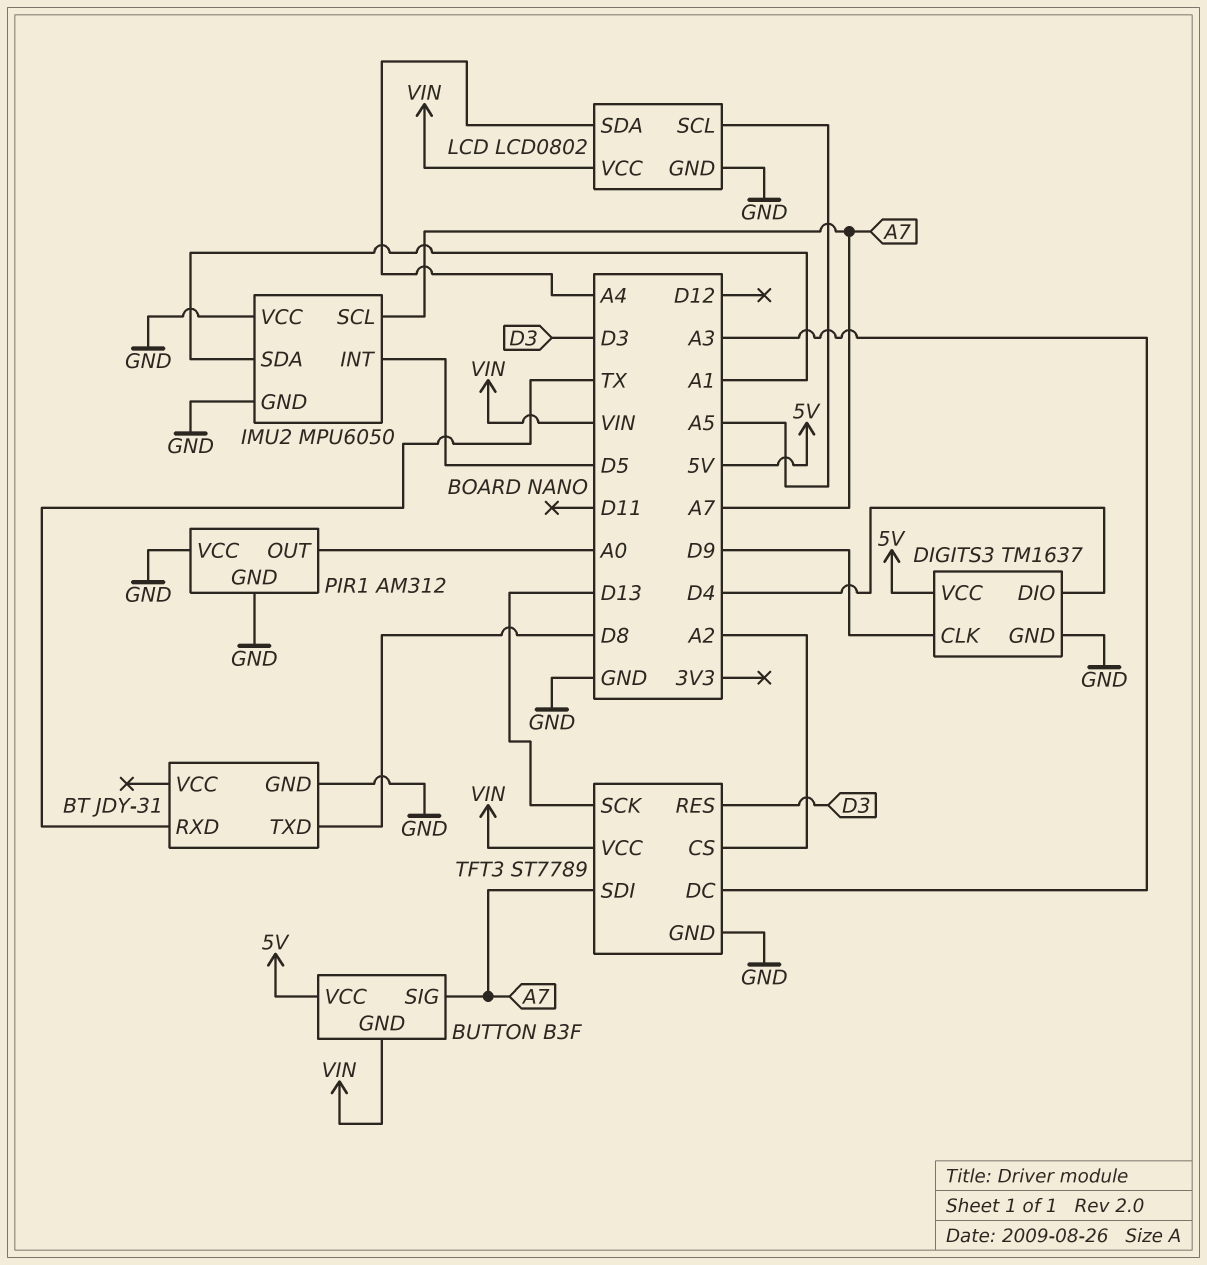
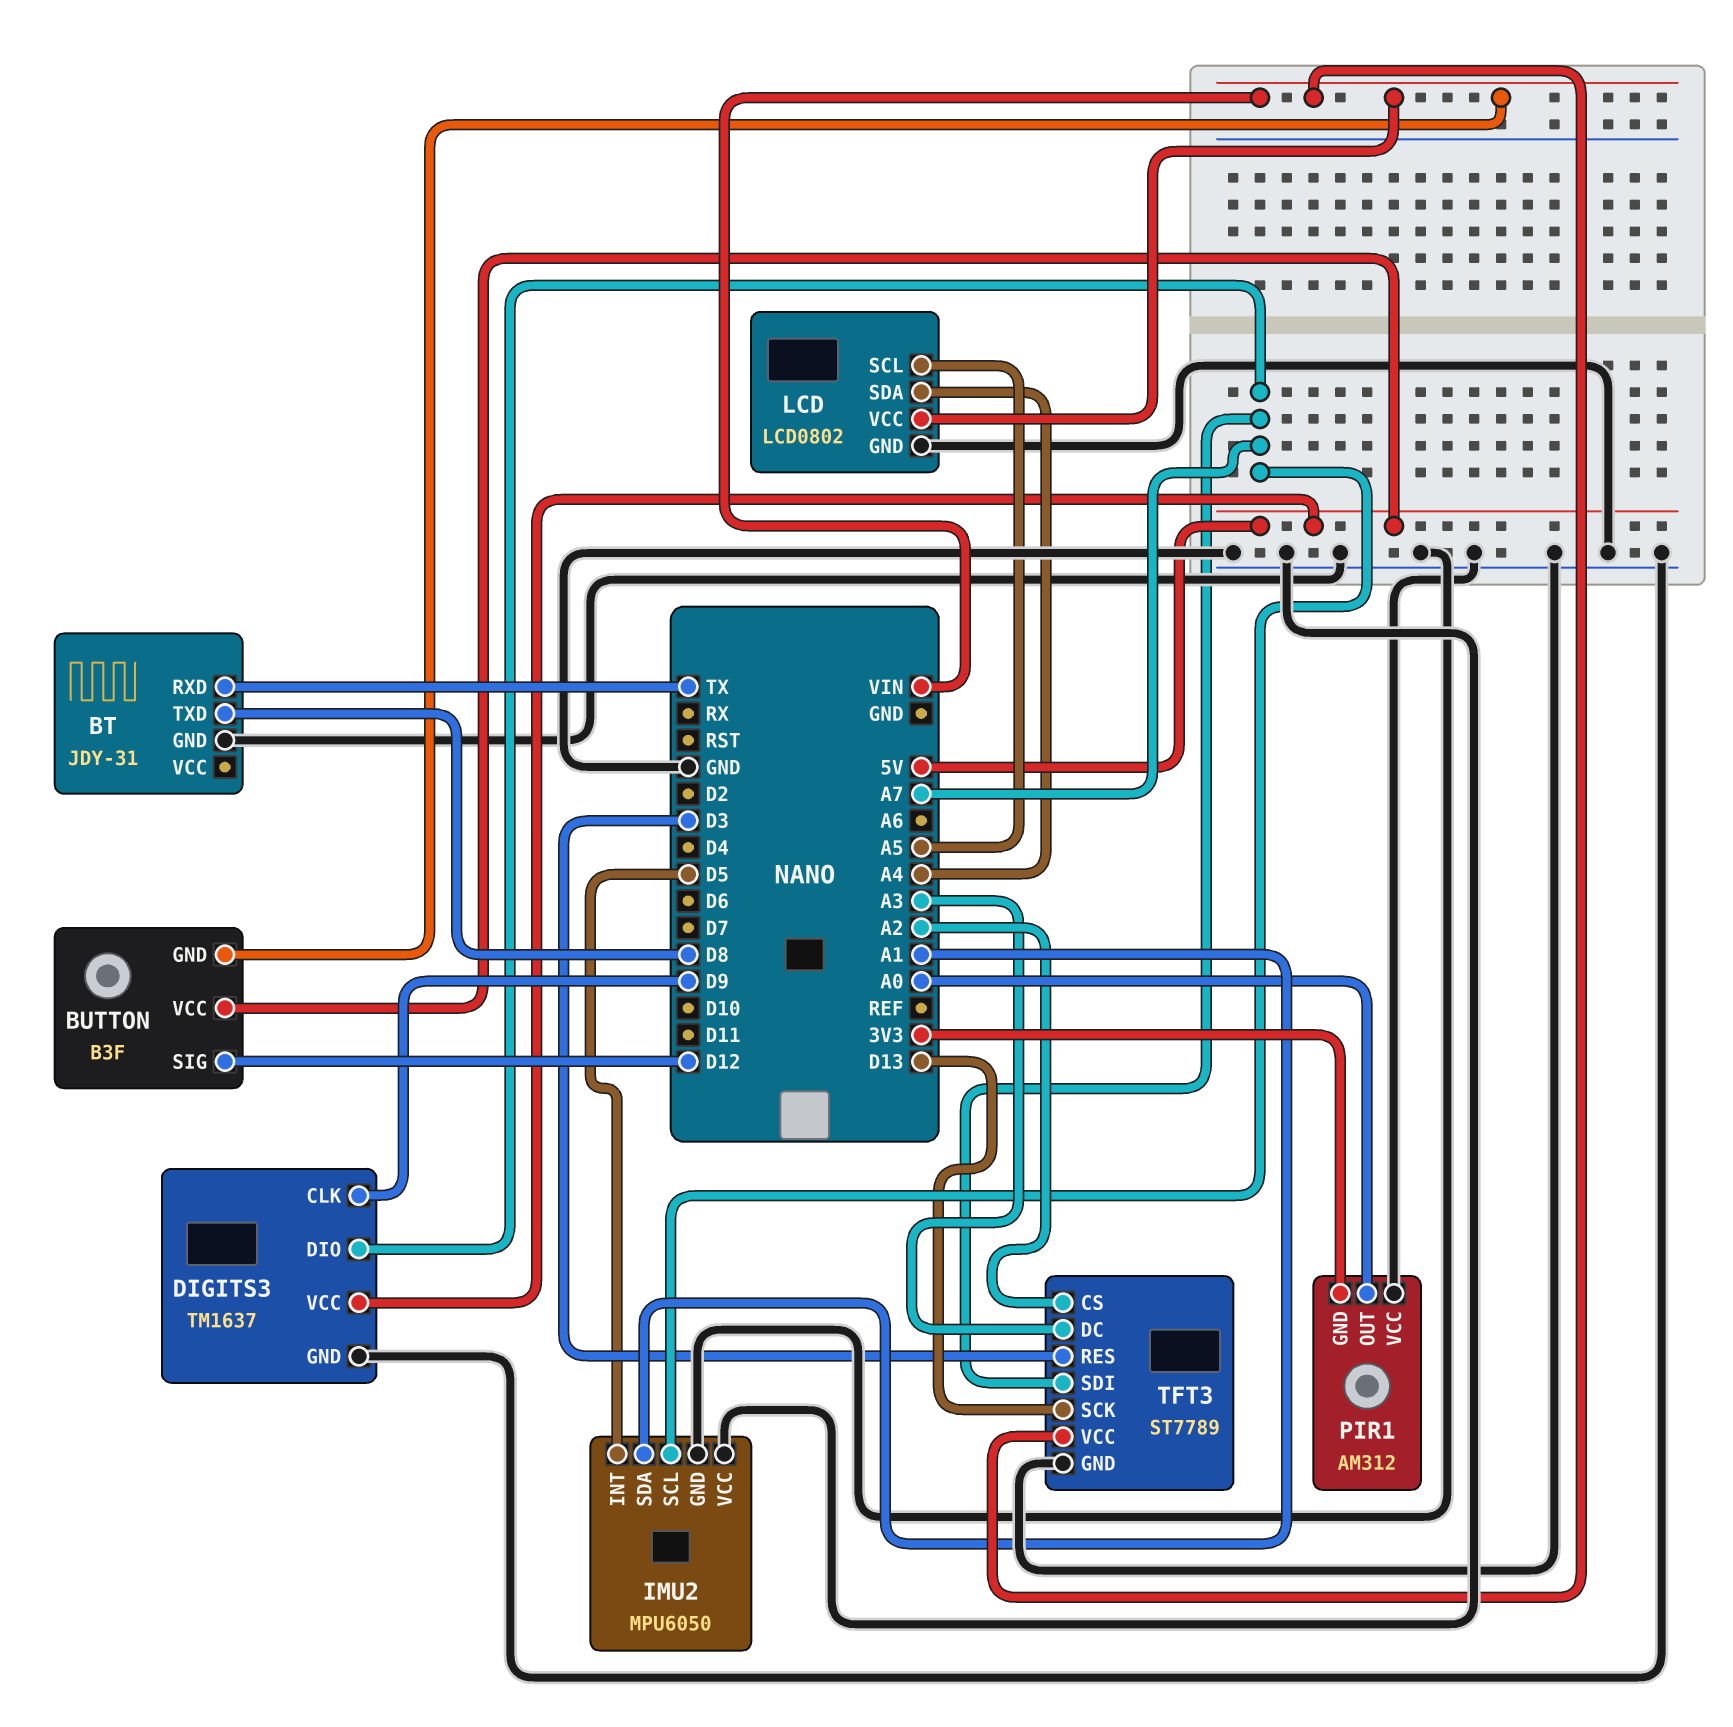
BUTTON pin SIG: A7 -> D12
DIGITS3 pin DIO: D4 -> A7
PIR1 pin GND: GND -> 3V3

